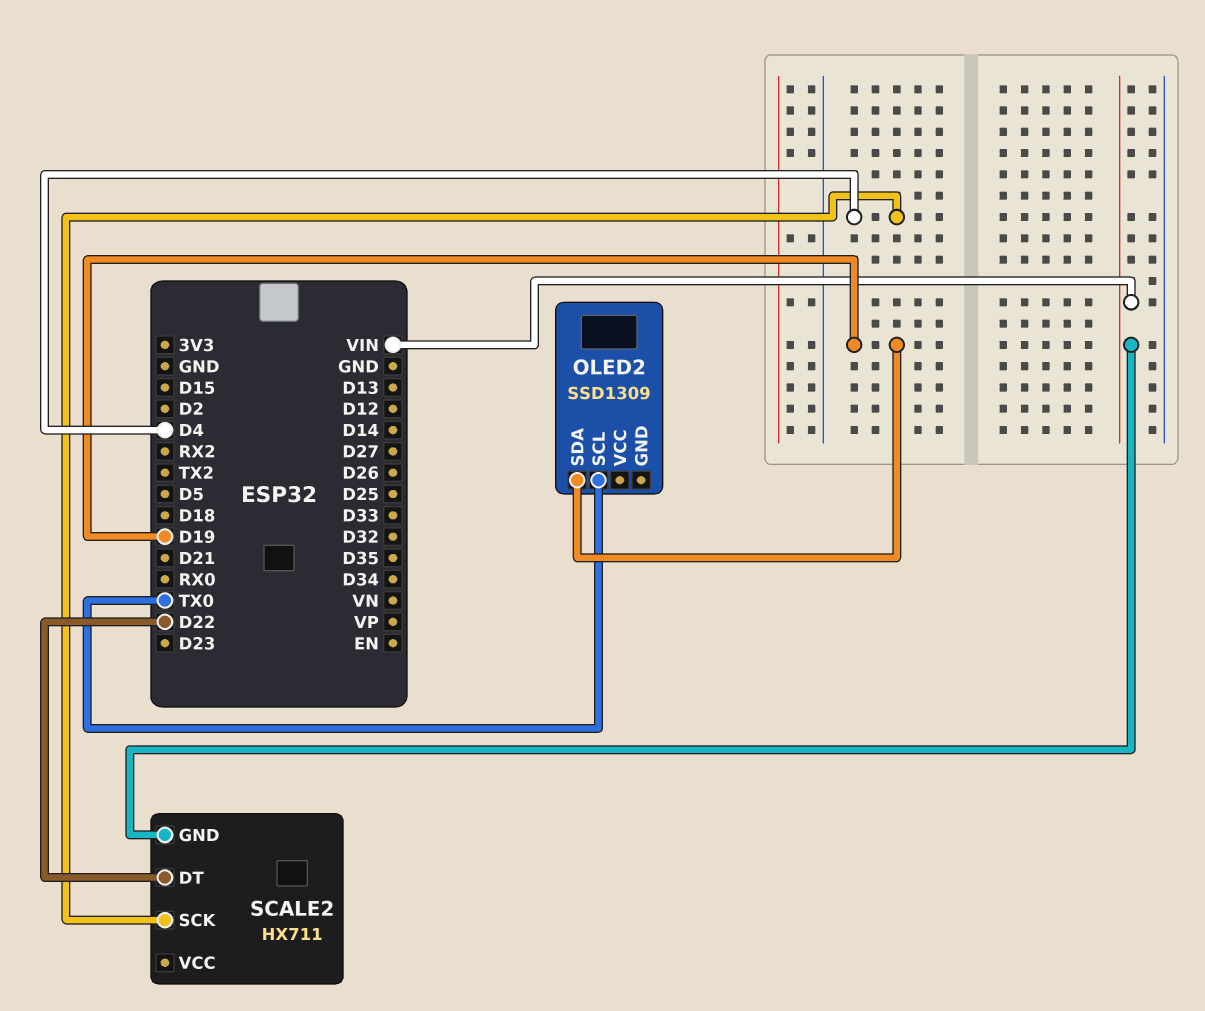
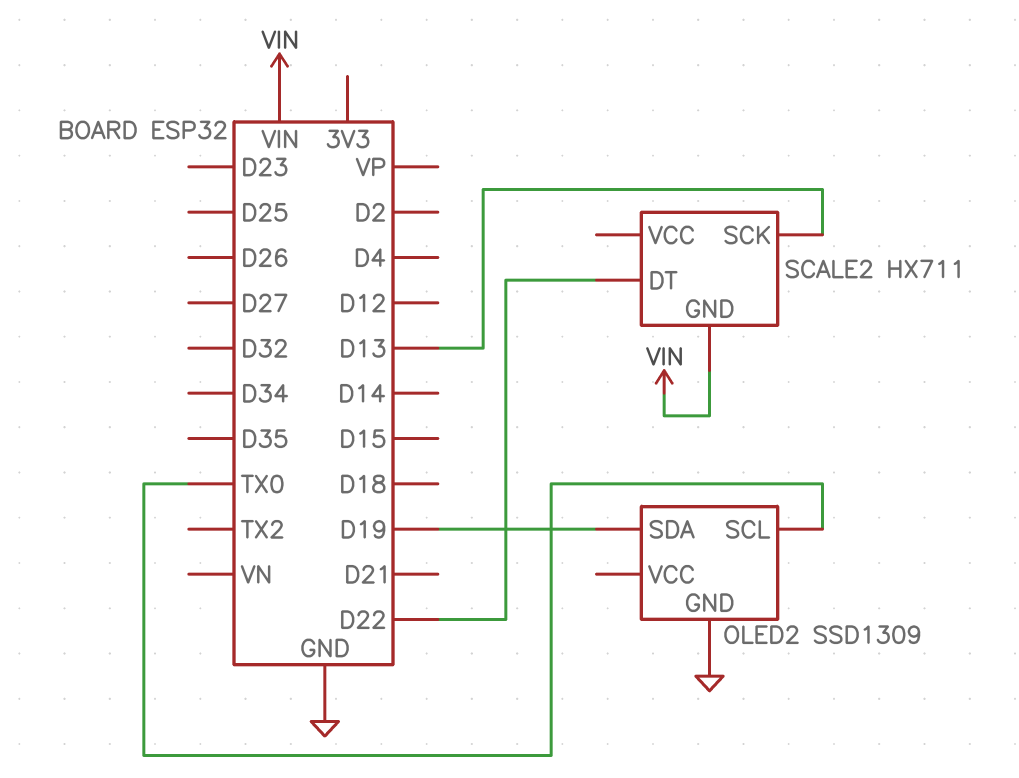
OLED2 pin GND: none -> GND
SCALE2 pin SCK: D4 -> D13

